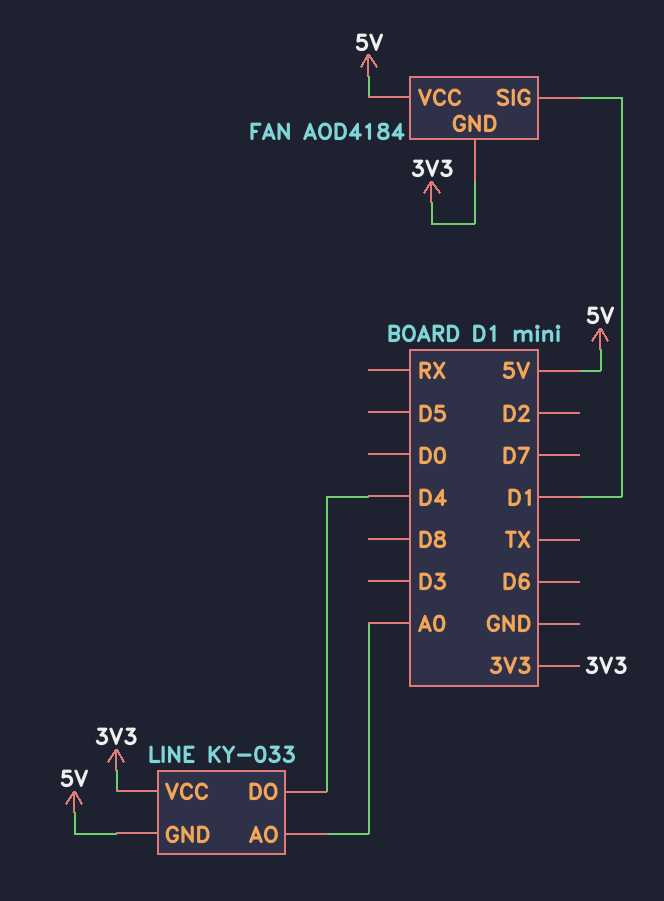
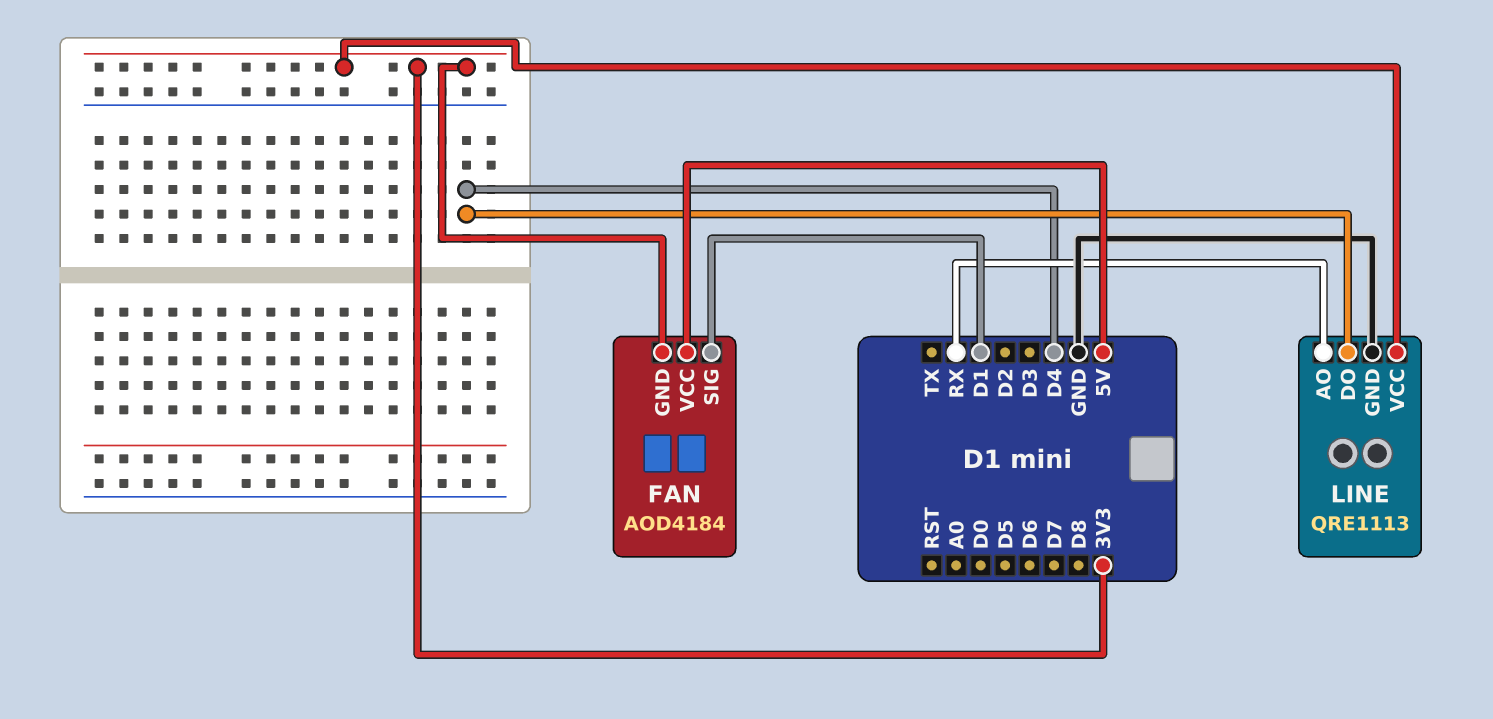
LINE: KY-033 -> QRE1113
LINE pin AO: A0 -> RX
LINE pin GND: 5V -> GND

